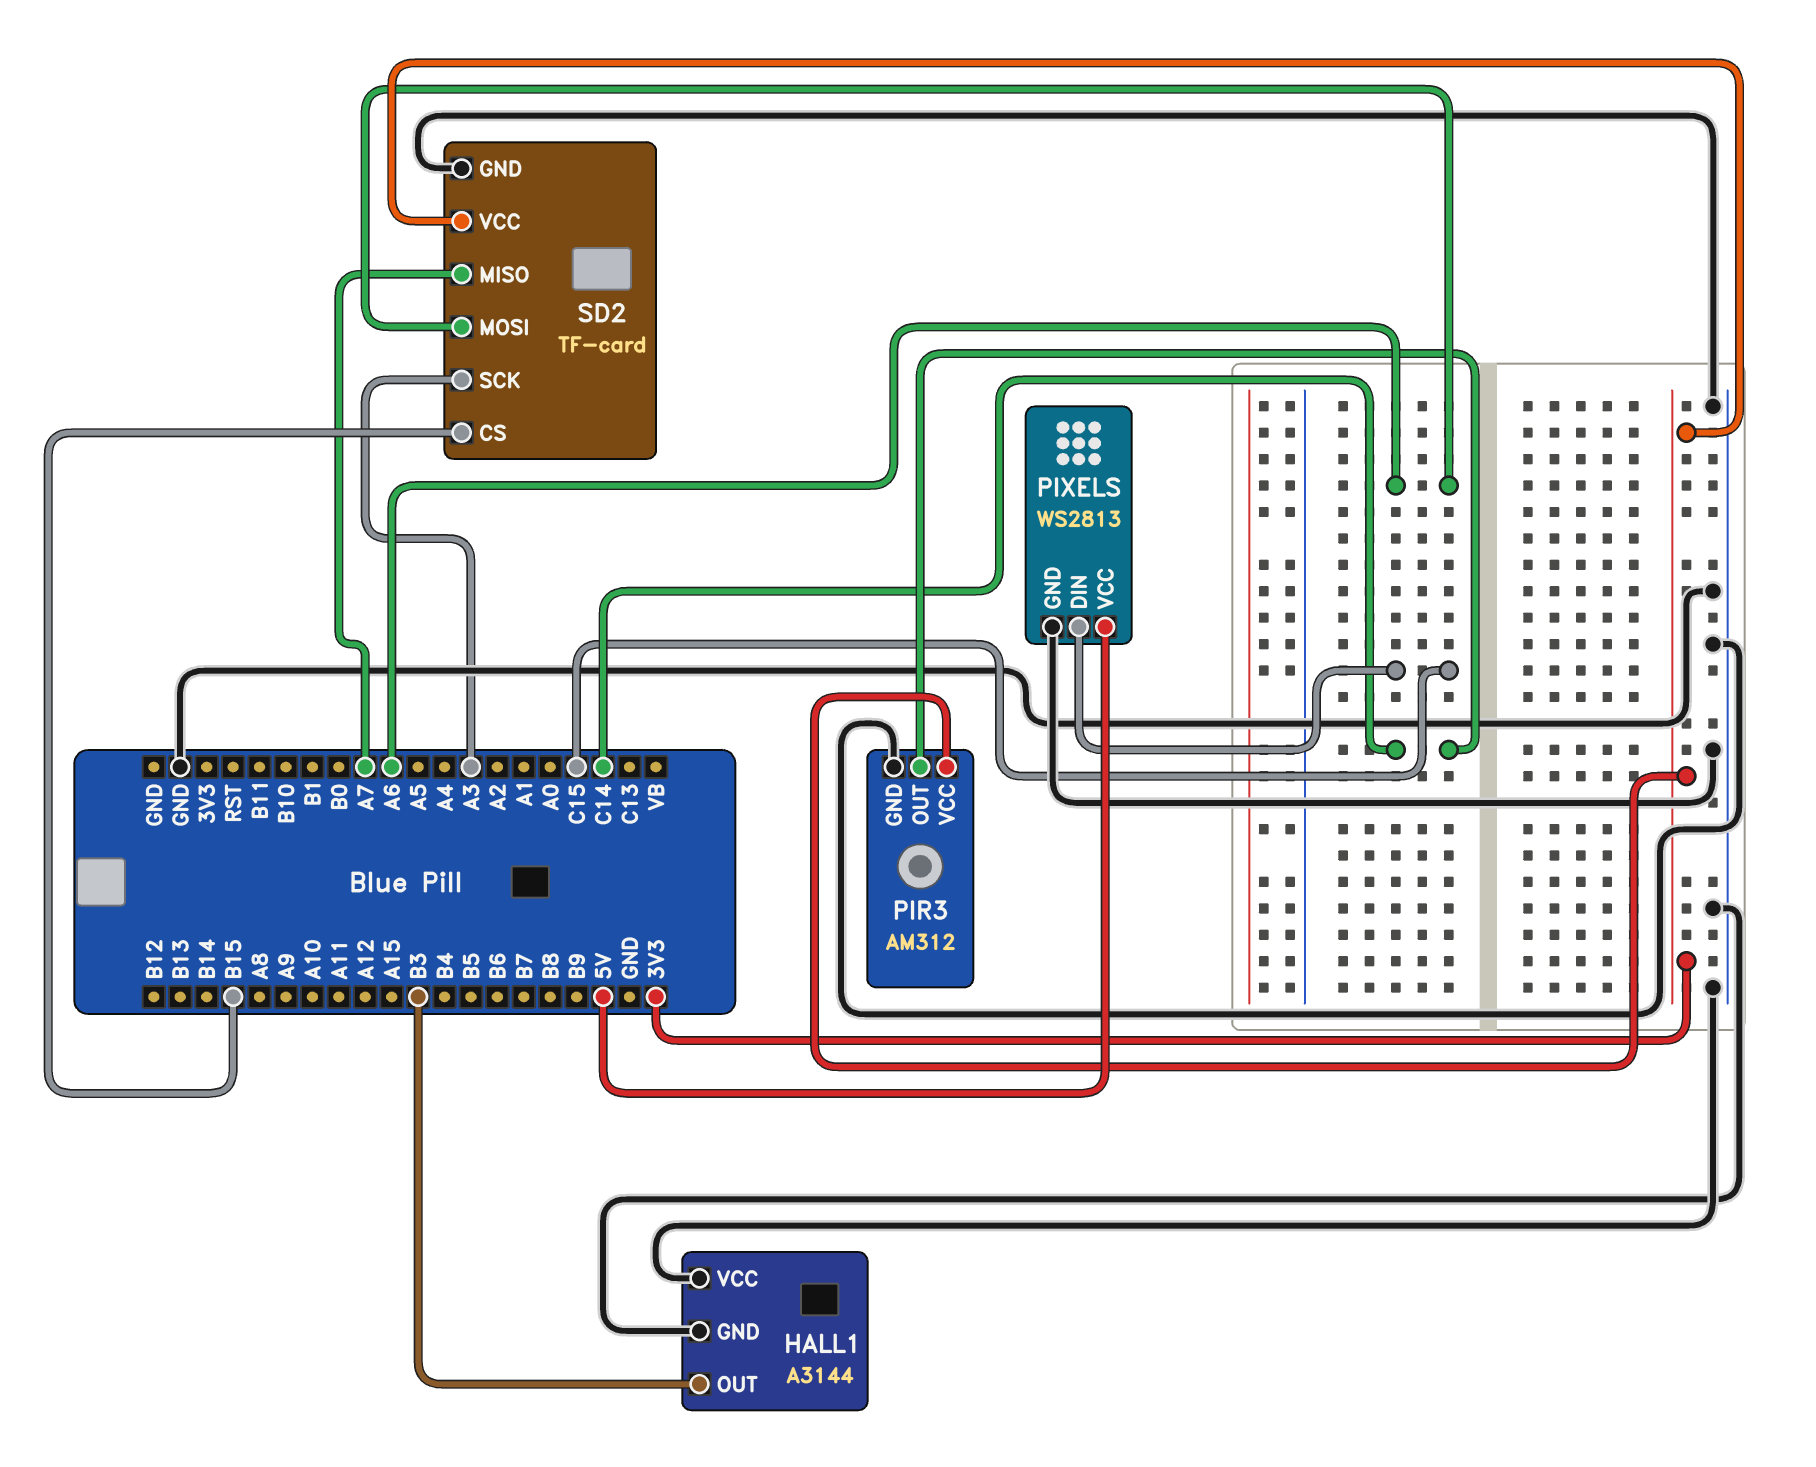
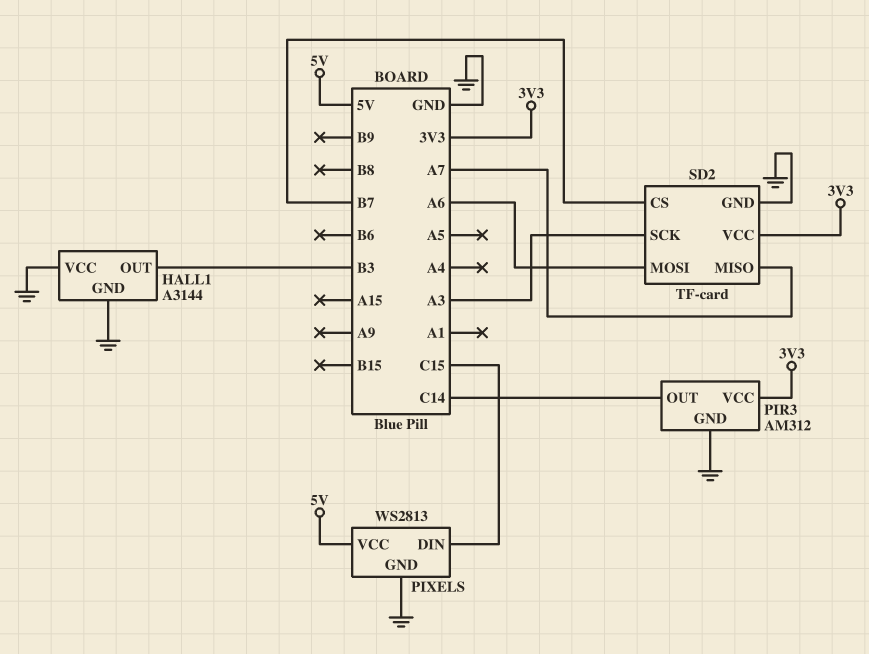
SD2 pin CS: B15 -> B7

